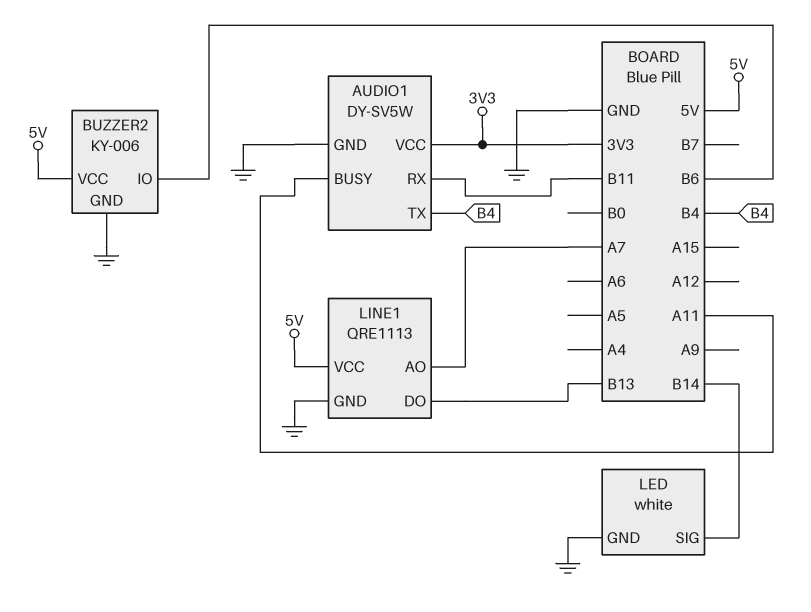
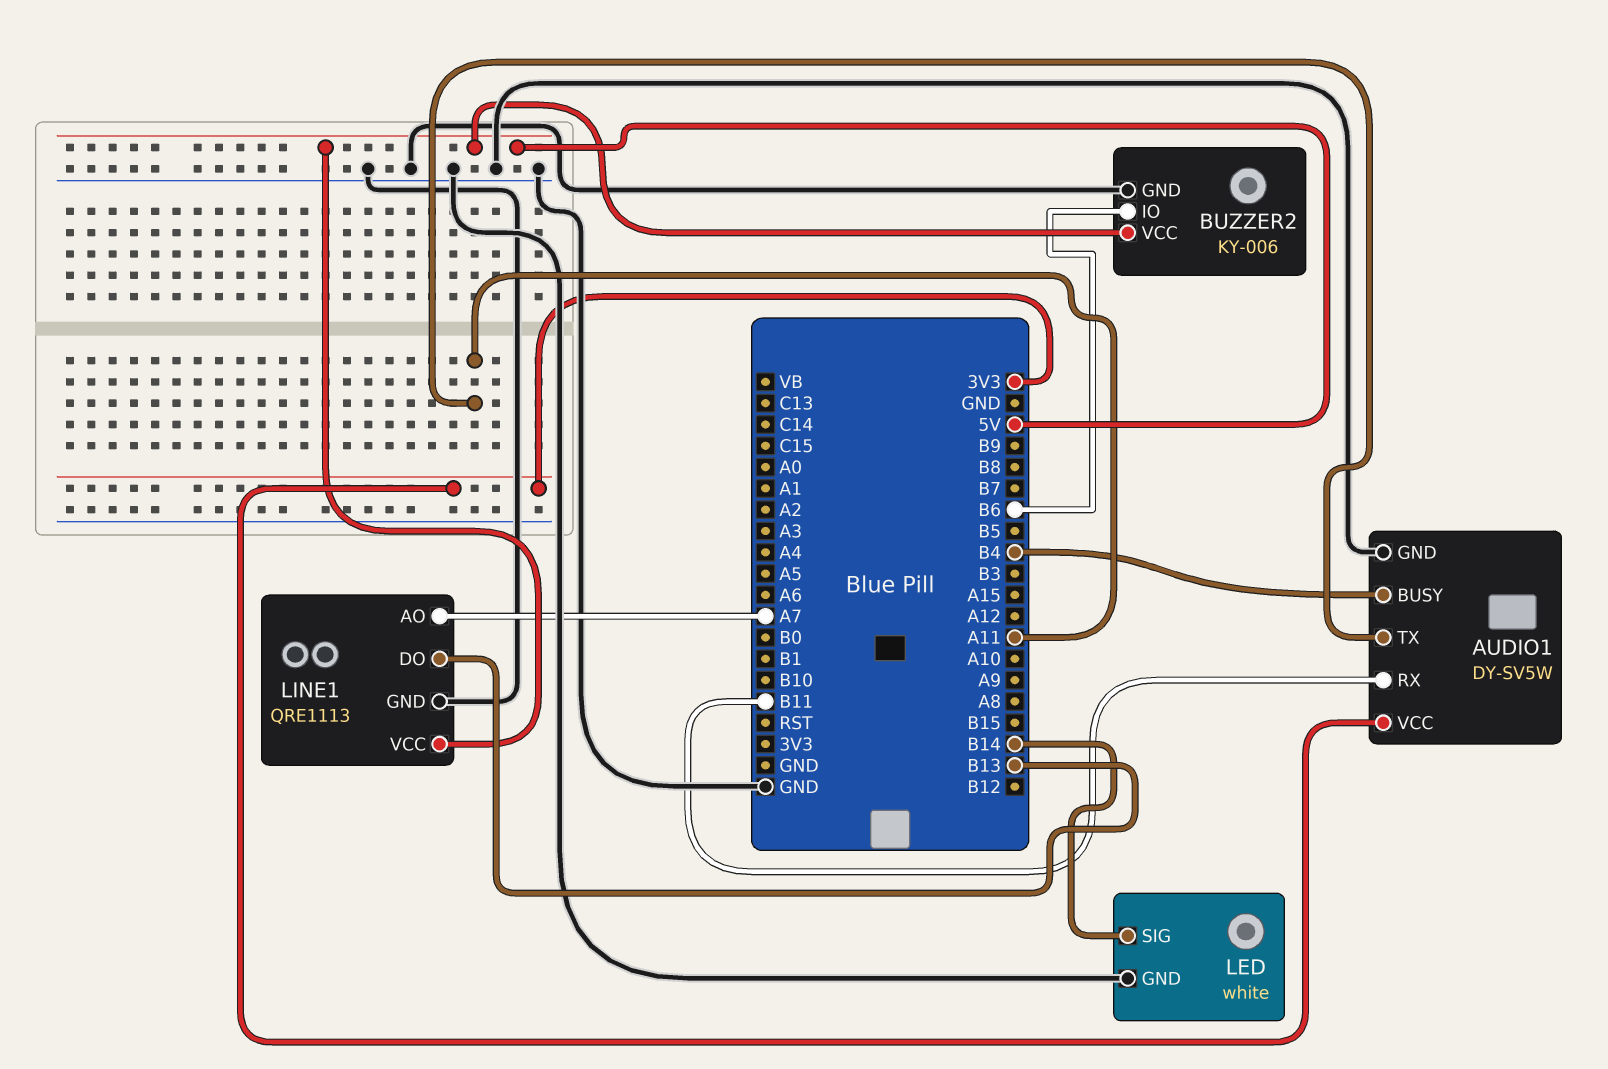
AUDIO1 pin BUSY: A11 -> B4
AUDIO1 pin TX: B4 -> A11

